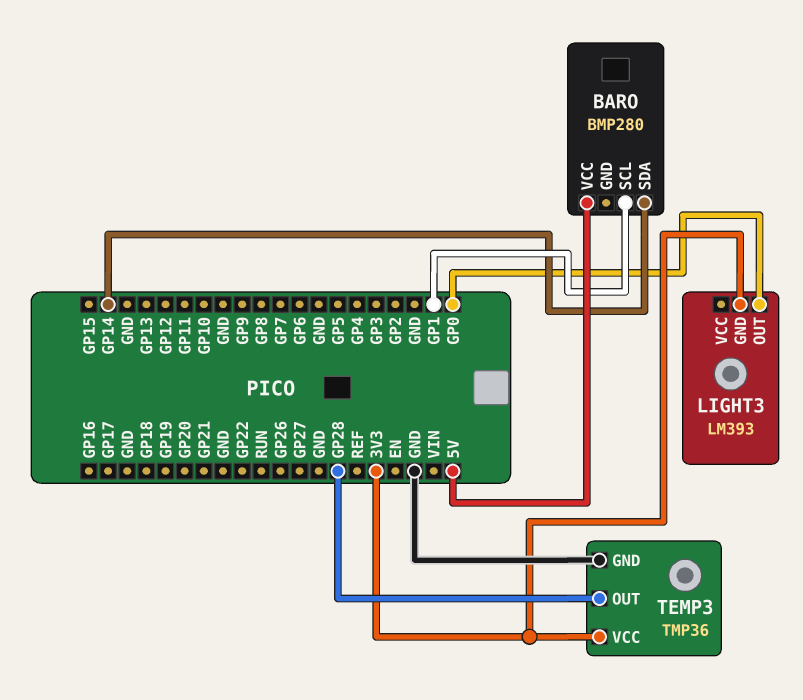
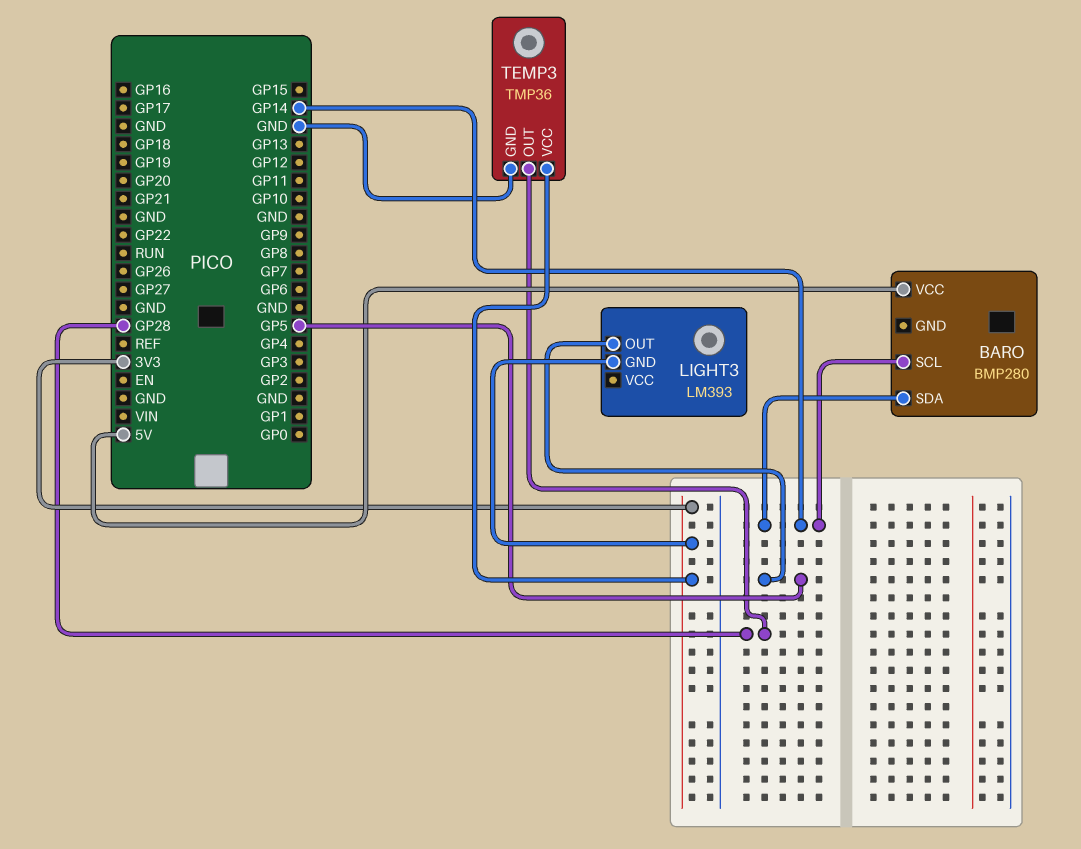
BARO pin SCL: GP1 -> GP14
LIGHT3 pin OUT: GP0 -> GP5

